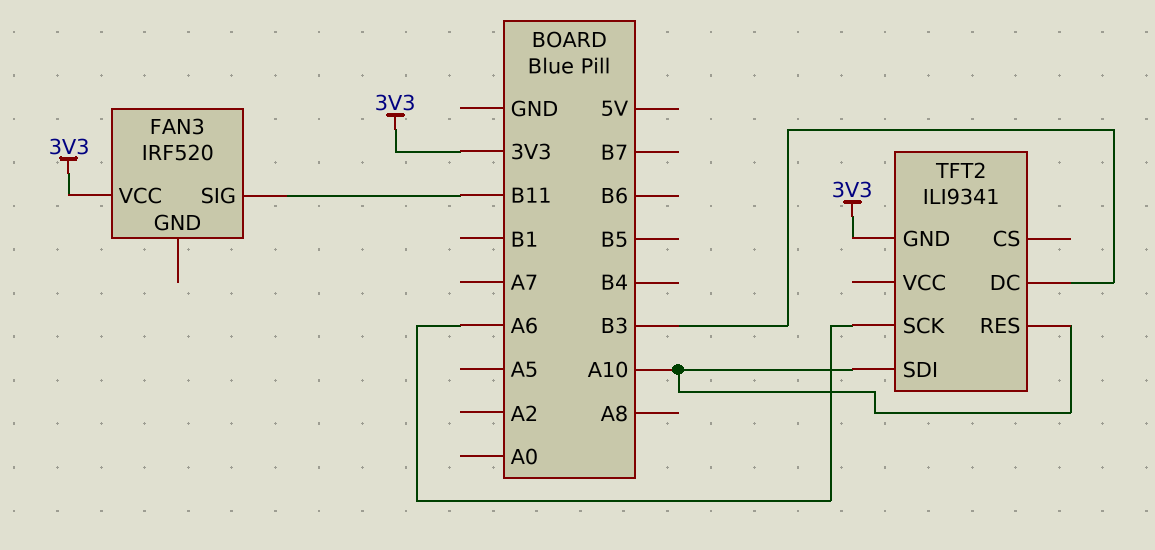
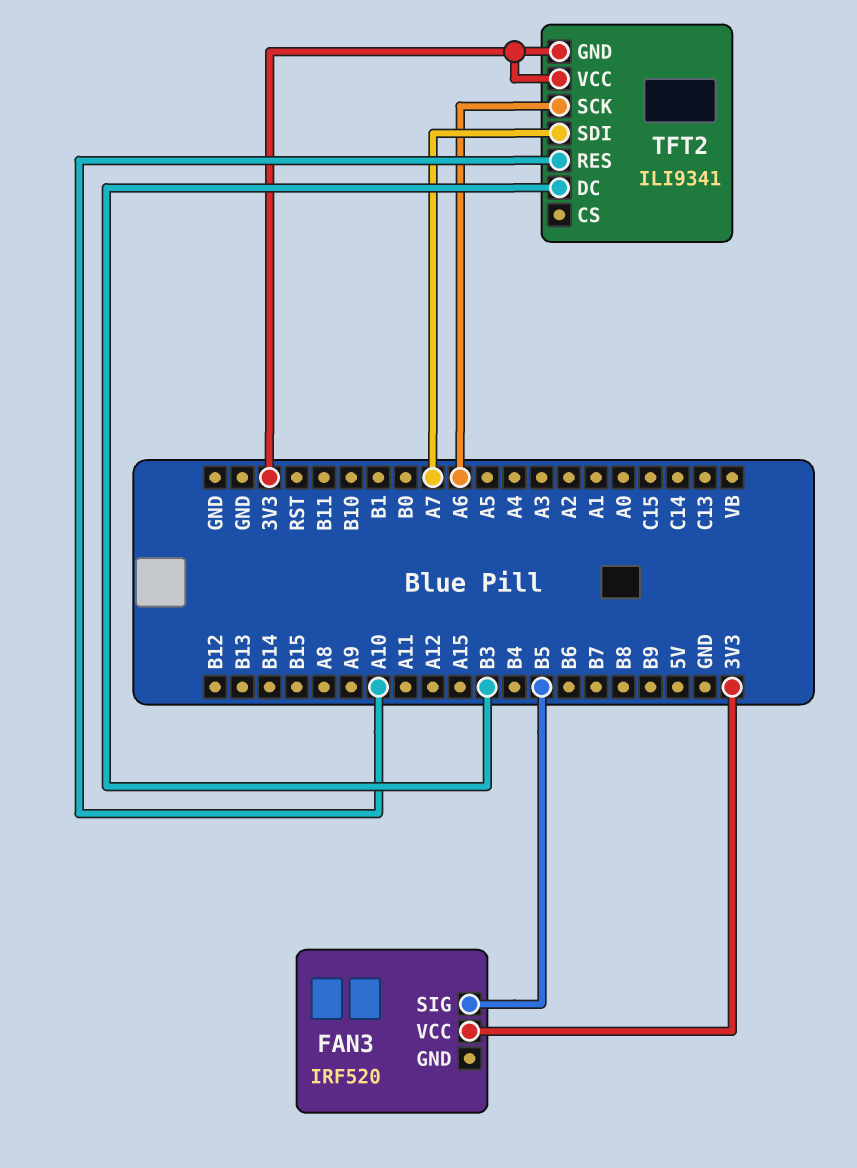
FAN3 pin SIG: B11 -> B5
TFT2 pin SDI: A10 -> A7
TFT2 pin VCC: none -> 3V3

